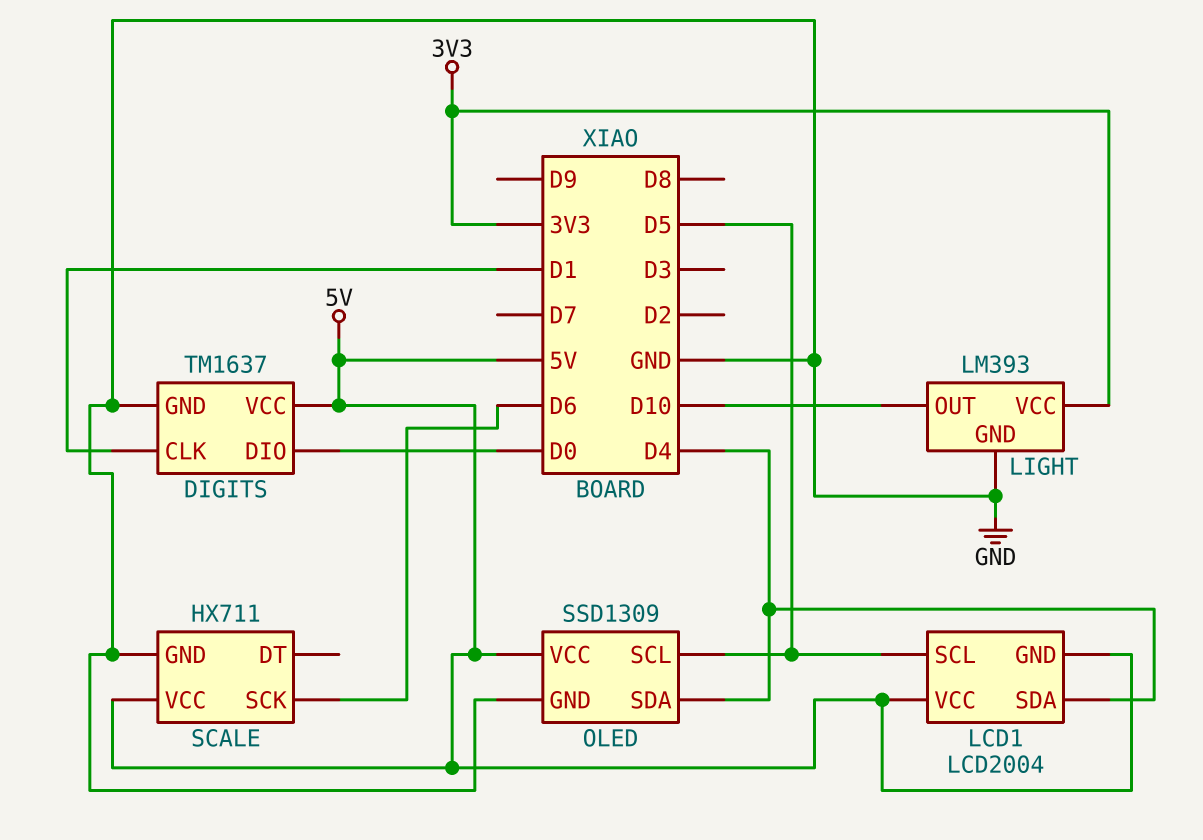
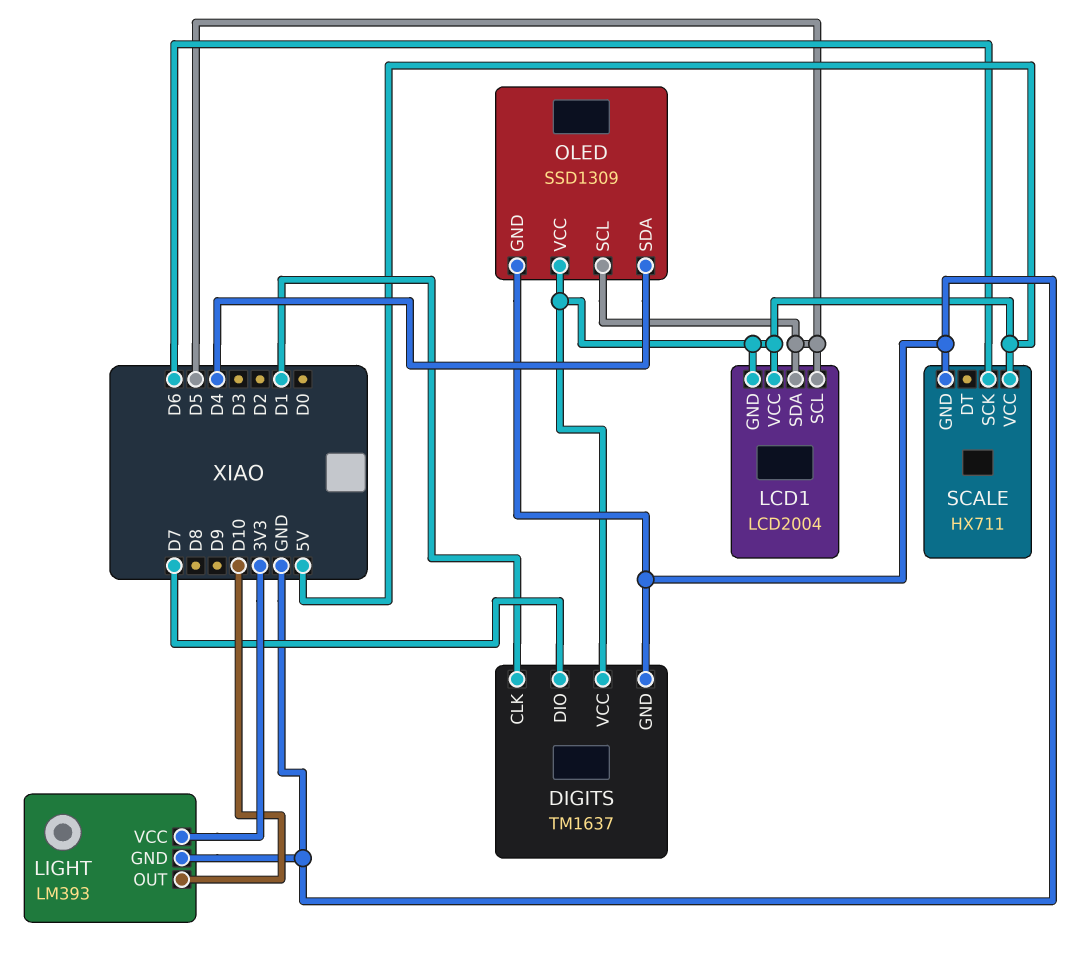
DIGITS pin DIO: D0 -> D7
LCD1 pin SDA: D4 -> D5

